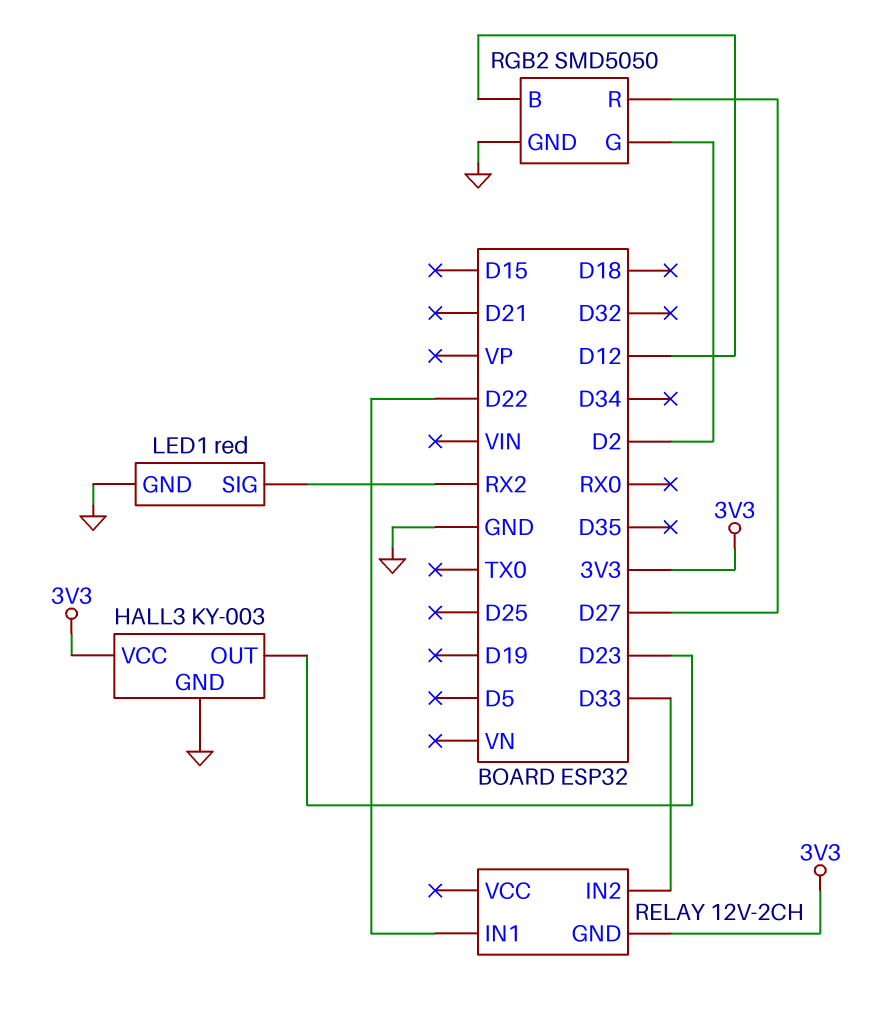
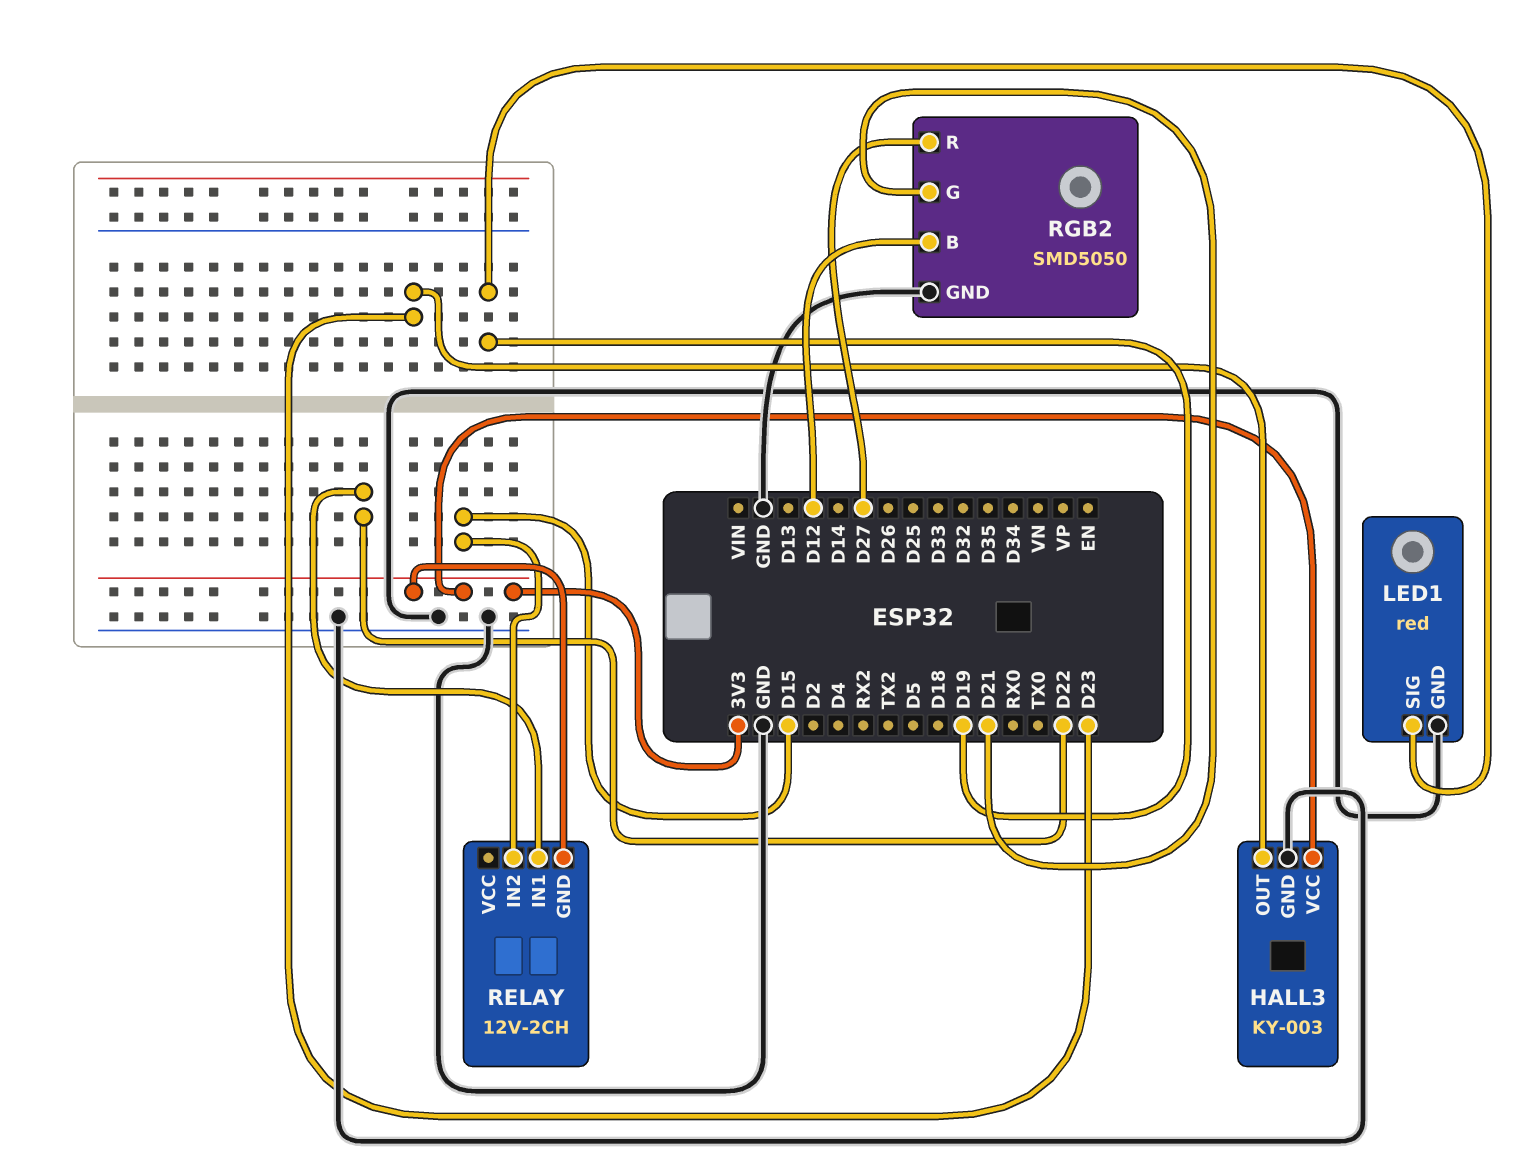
LED1 pin SIG: RX2 -> D19
RELAY pin IN2: D33 -> D15
RGB2 pin G: D2 -> D21

